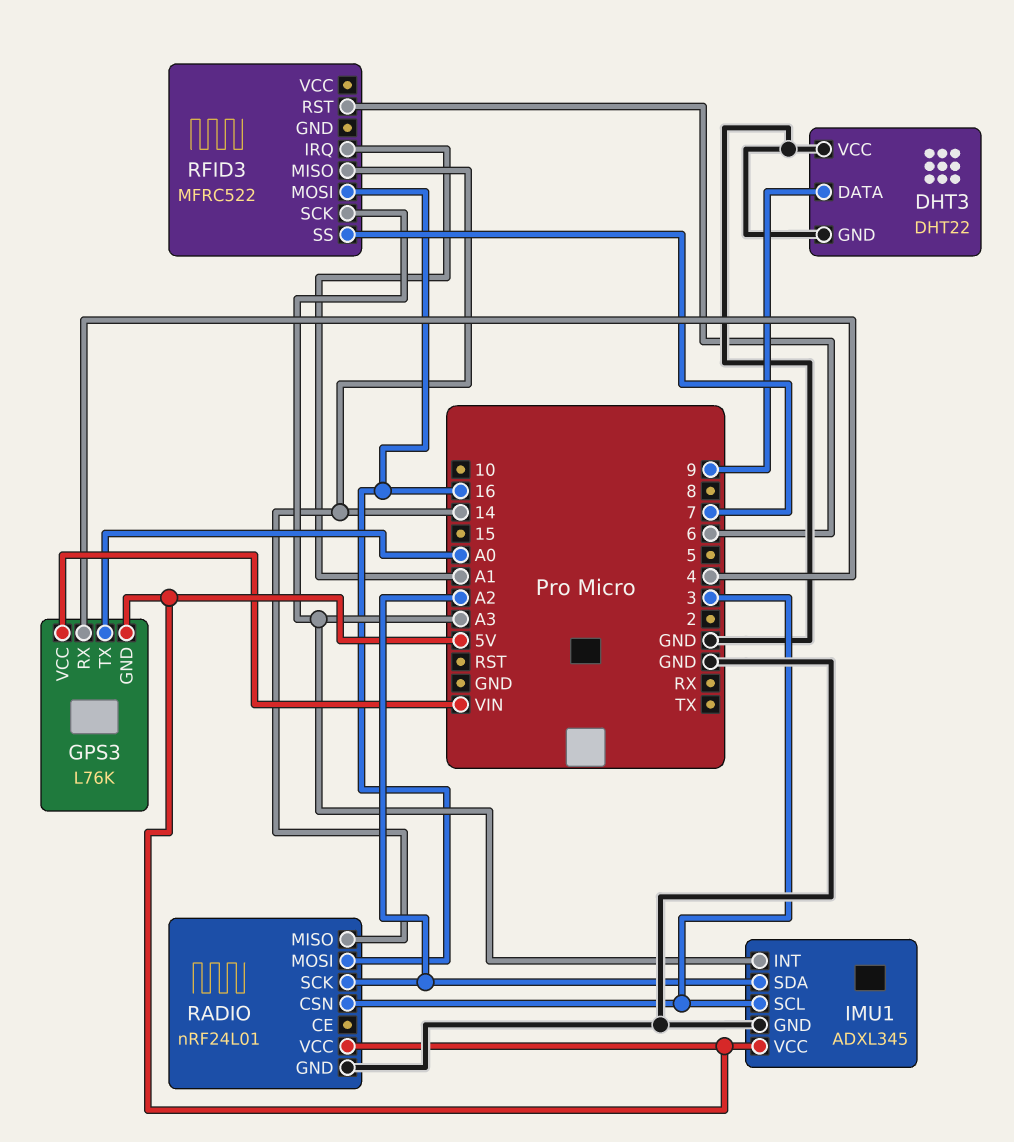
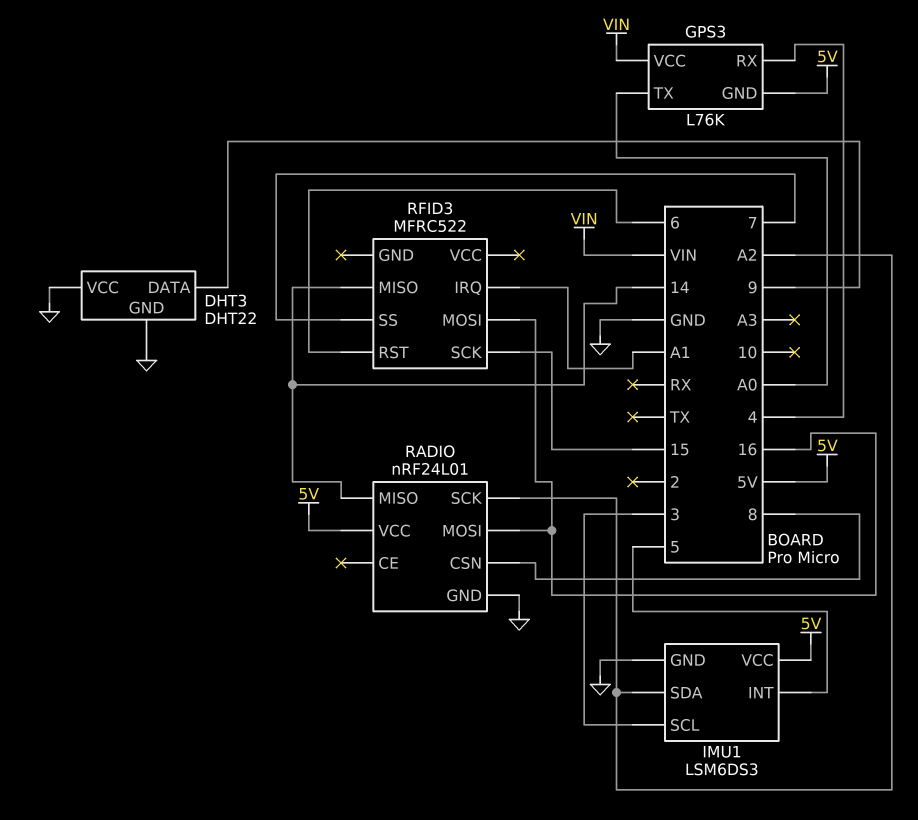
IMU1: ADXL345 -> LSM6DS3
IMU1 pin INT: A3 -> 5
RADIO pin CSN: 3 -> 8
RFID3 pin SCK: A3 -> 15

